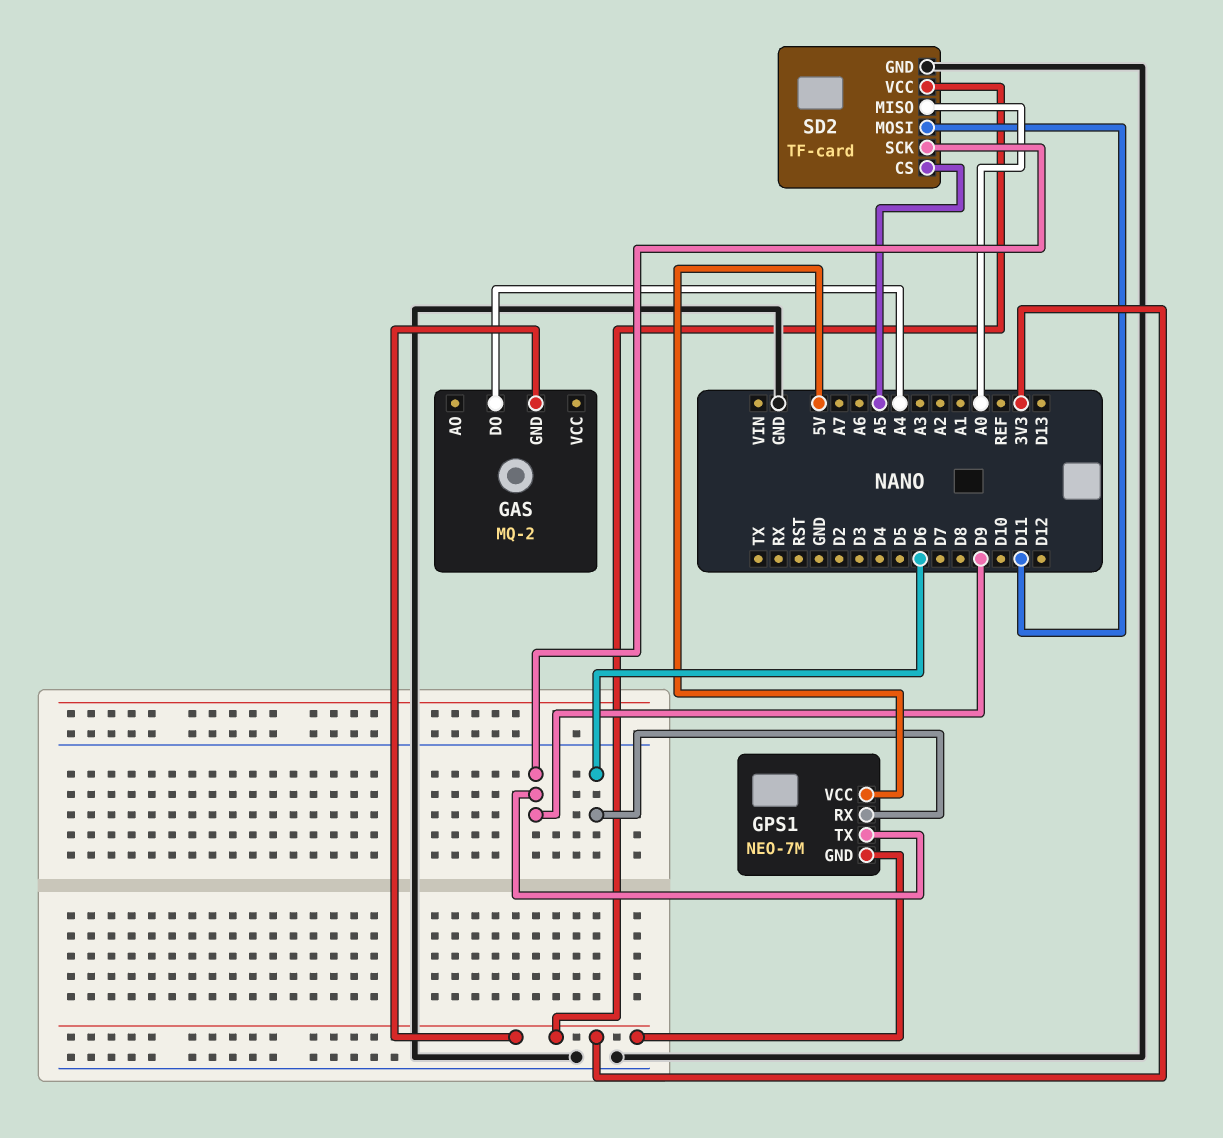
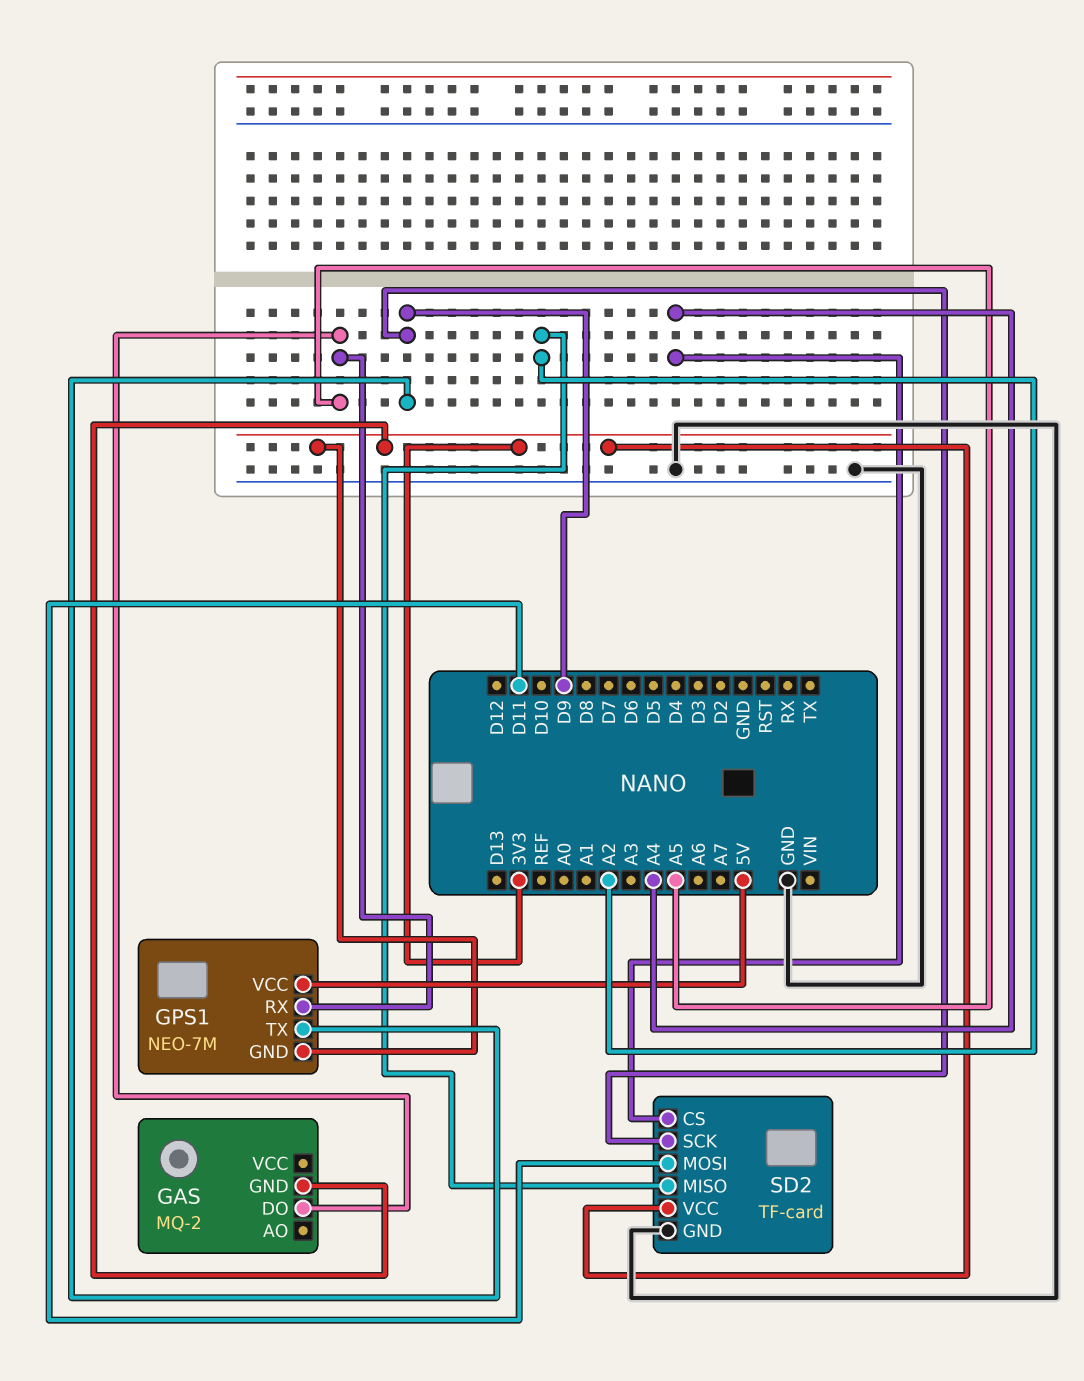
GAS pin DO: A4 -> A5
GPS1 pin RX: D6 -> A5
SD2 pin CS: A5 -> A4
SD2 pin MISO: A0 -> A2

